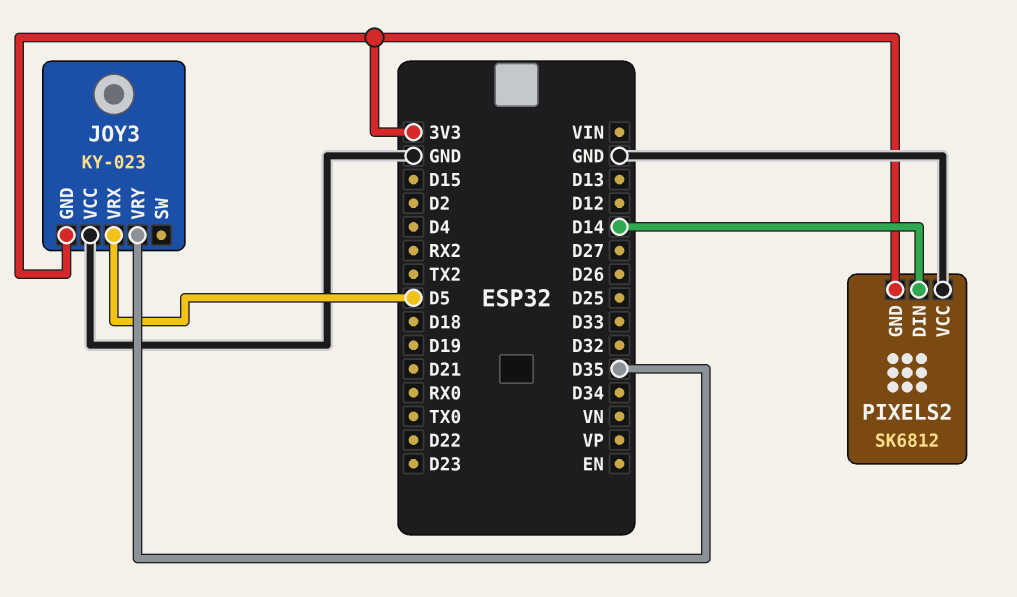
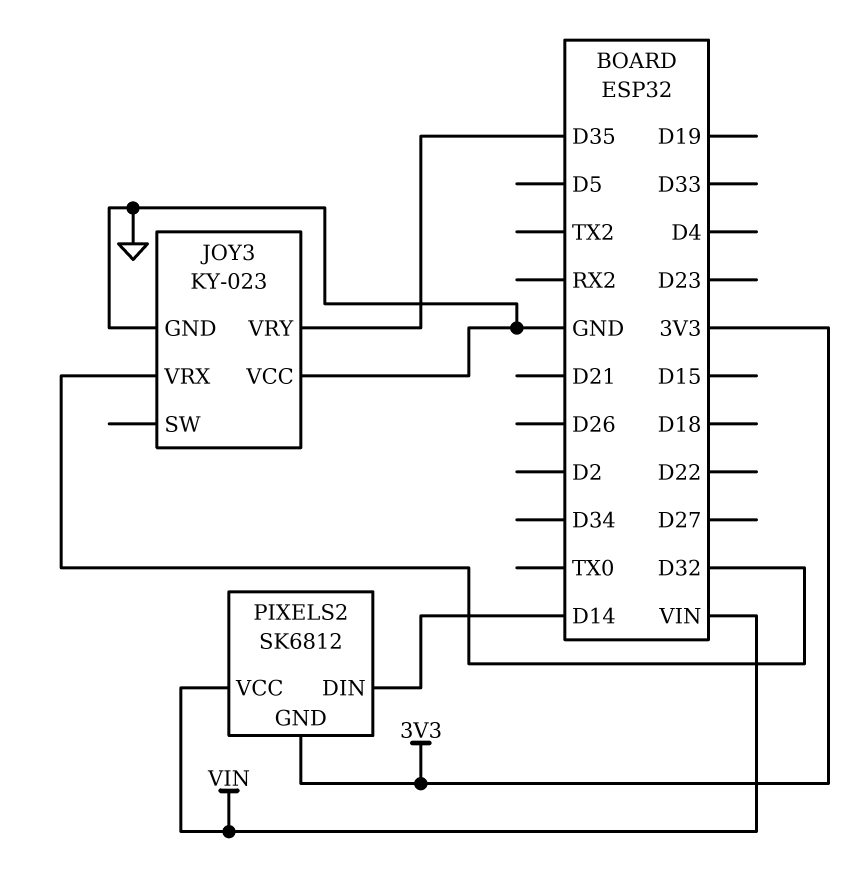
JOY3 pin GND: 3V3 -> GND
JOY3 pin VRX: D5 -> D32
PIXELS2 pin VCC: GND -> VIN

